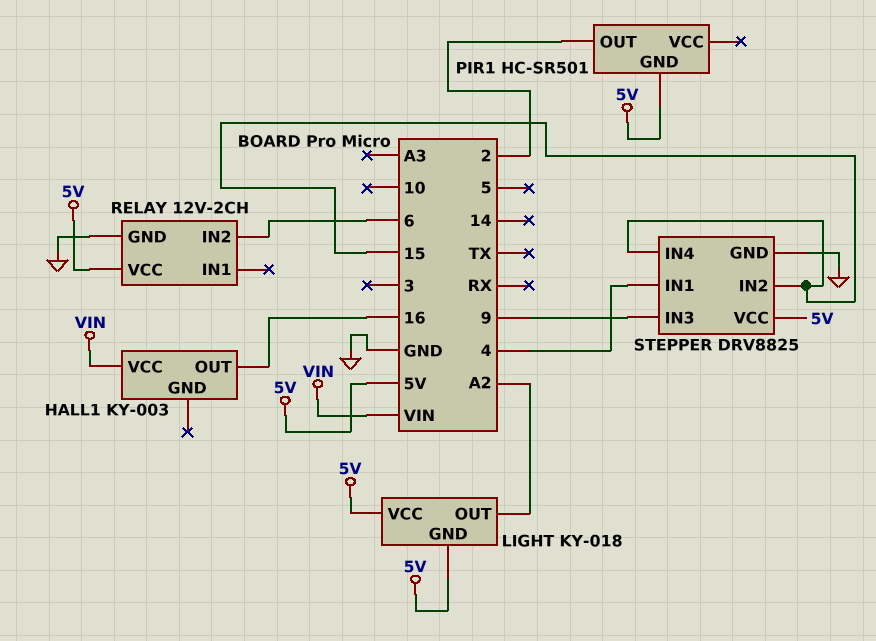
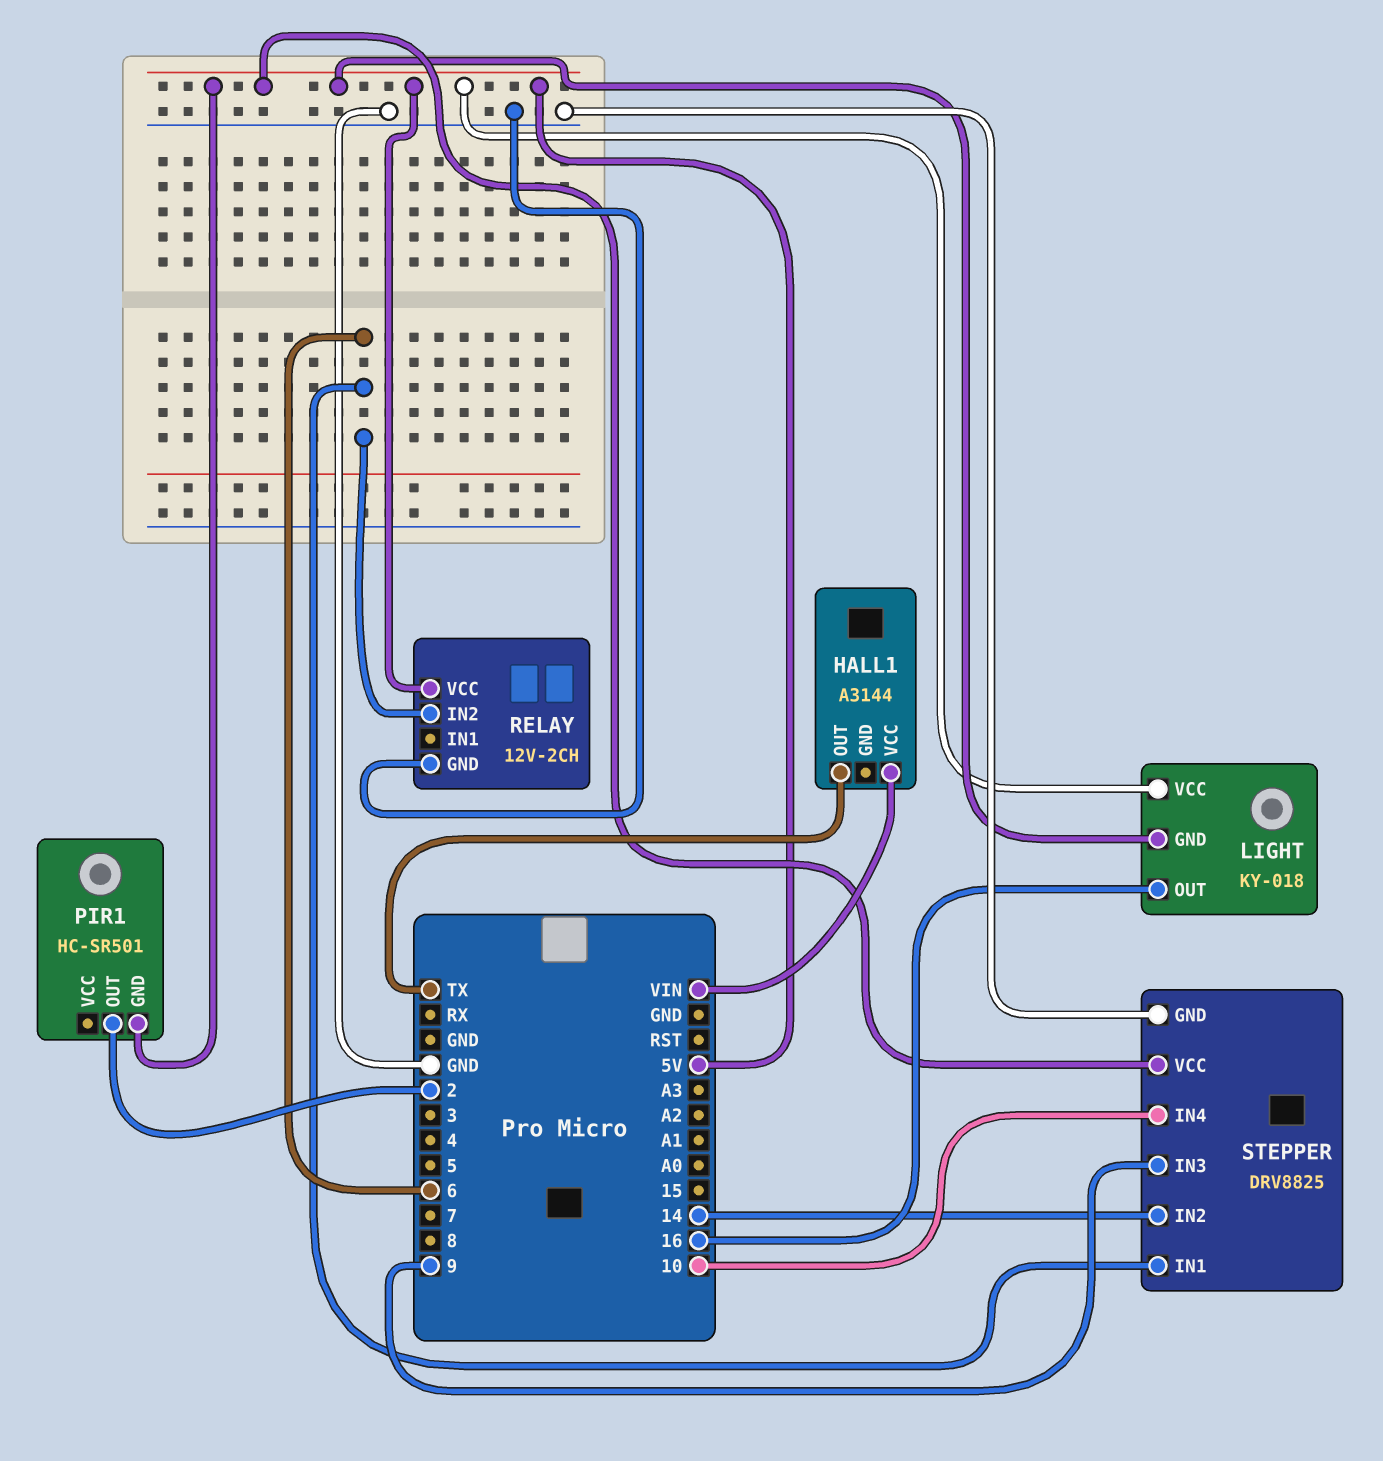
HALL1: KY-003 -> A3144
HALL1 pin OUT: 16 -> TX
LIGHT pin OUT: A2 -> 16
STEPPER pin IN1: 4 -> 6
STEPPER pin IN2: 15 -> 14
STEPPER pin IN4: 15 -> 10

